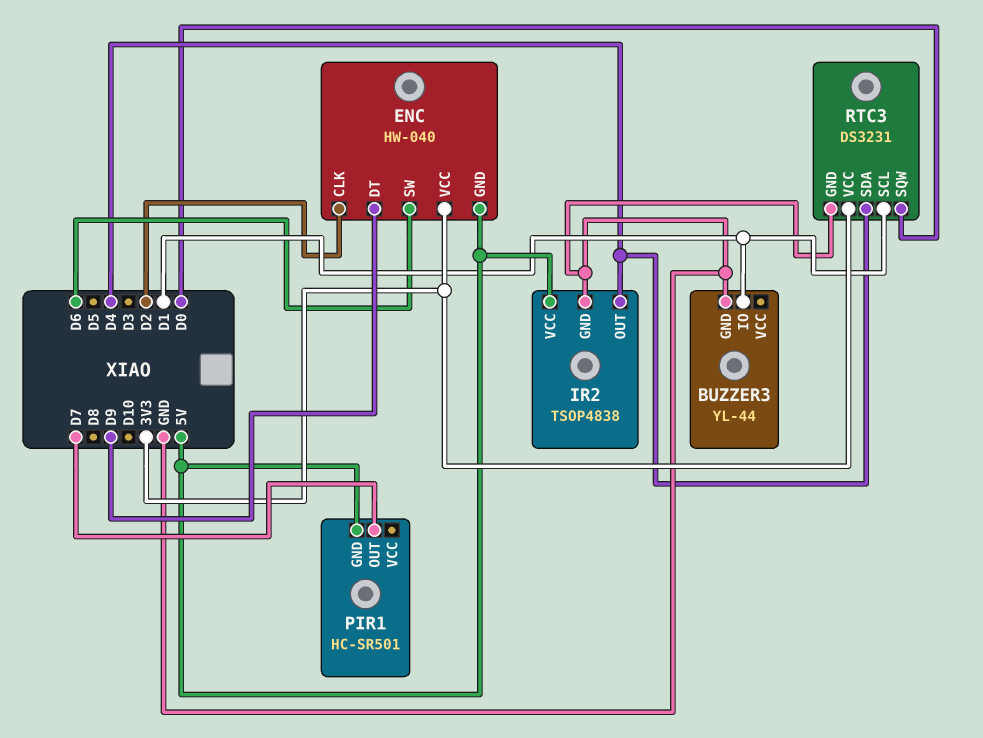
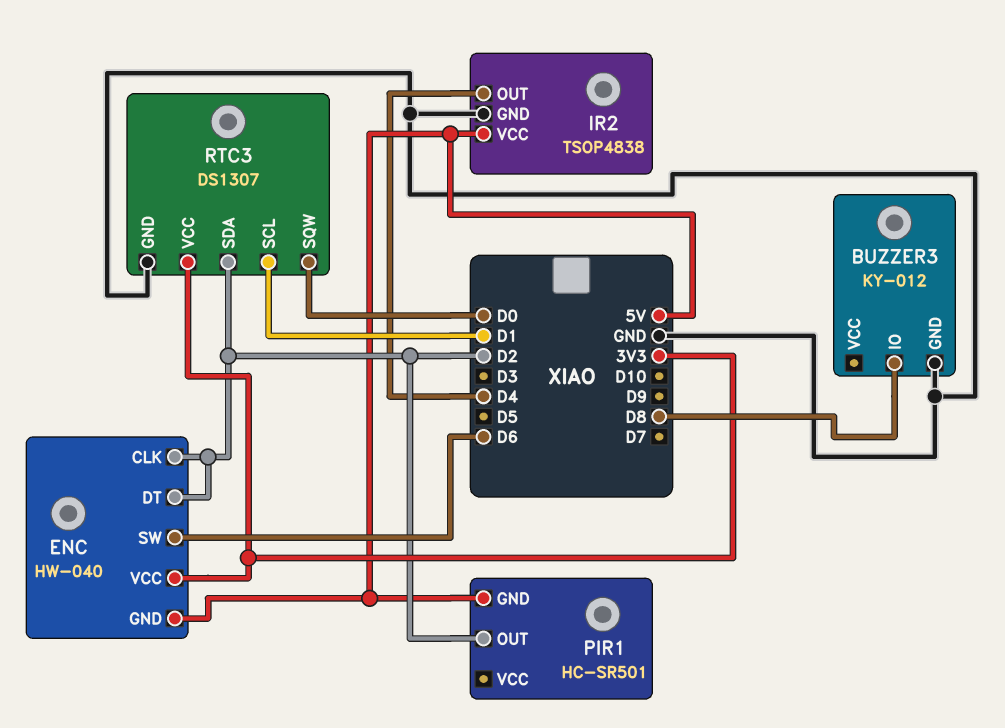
BUZZER3: YL-44 -> KY-012
BUZZER3 pin IO: D1 -> D8
ENC pin DT: D9 -> D2
PIR1 pin OUT: D7 -> D2
RTC3: DS3231 -> DS1307
RTC3 pin SDA: D4 -> D2

